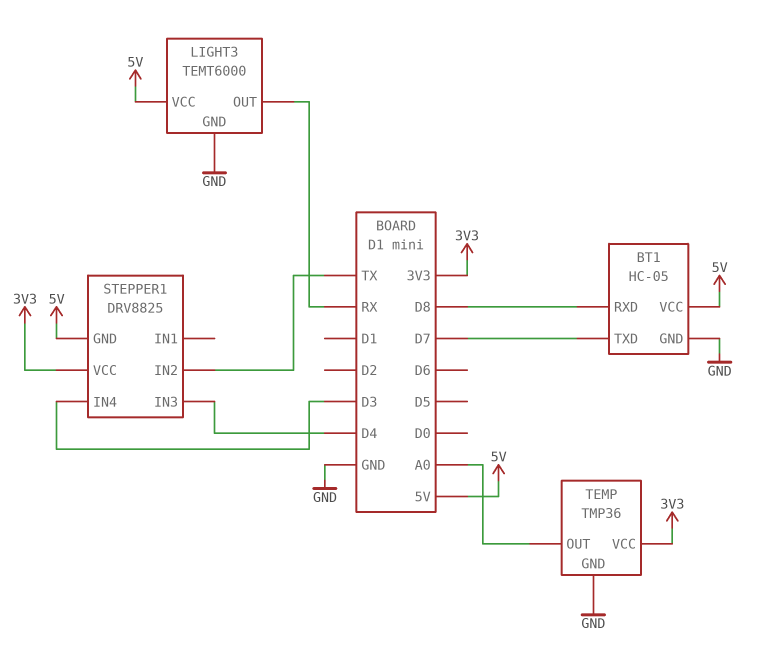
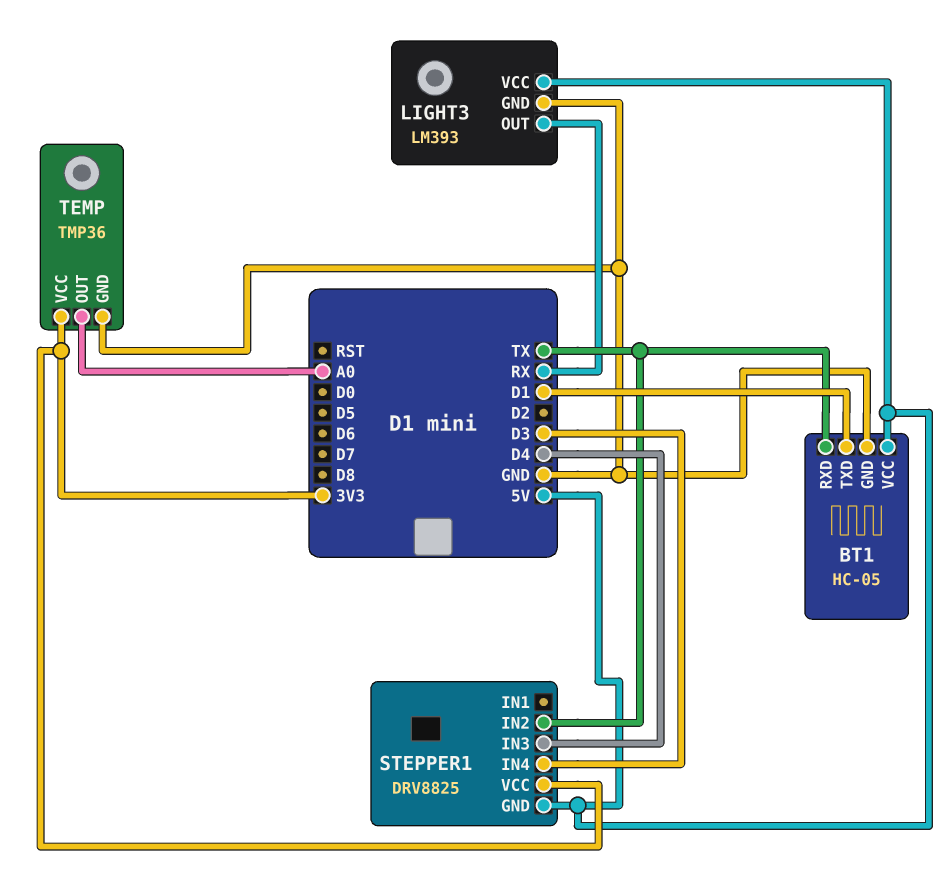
BT1 pin RXD: D8 -> TX
BT1 pin TXD: D7 -> D1
LIGHT3: TEMT6000 -> LM393

